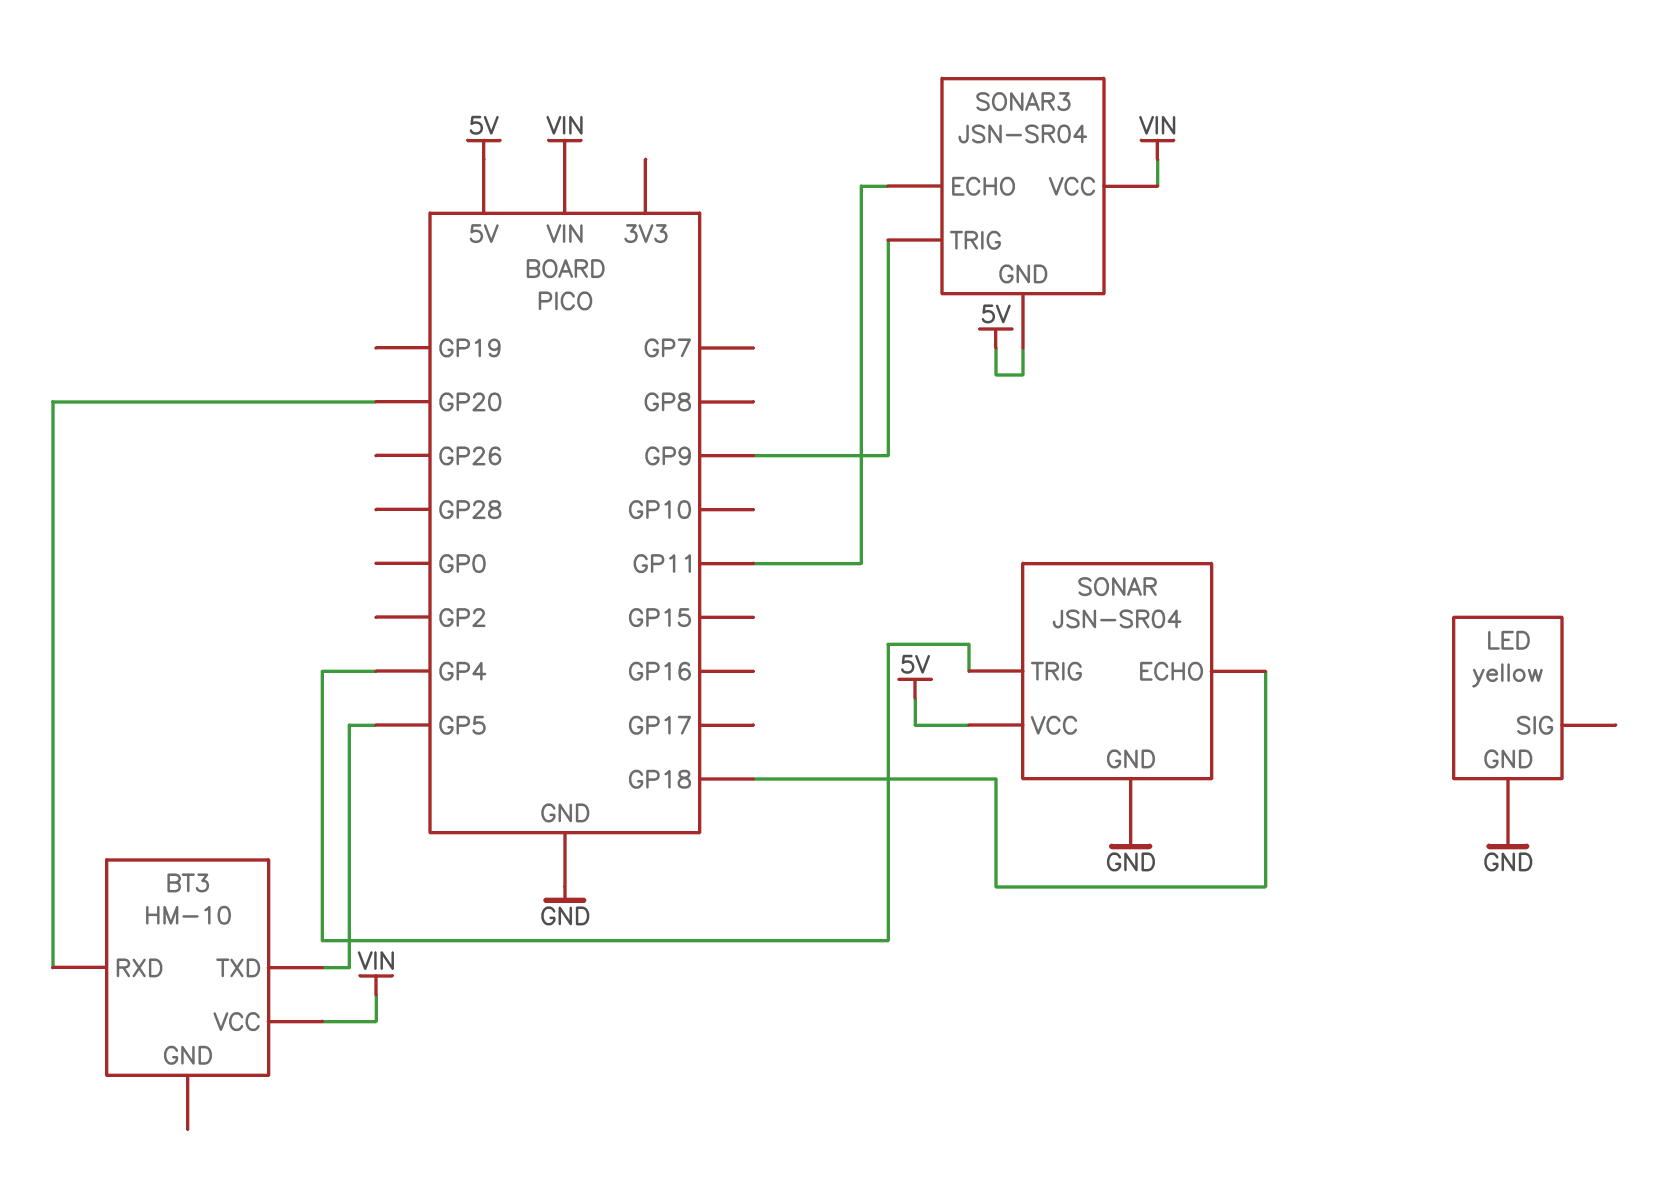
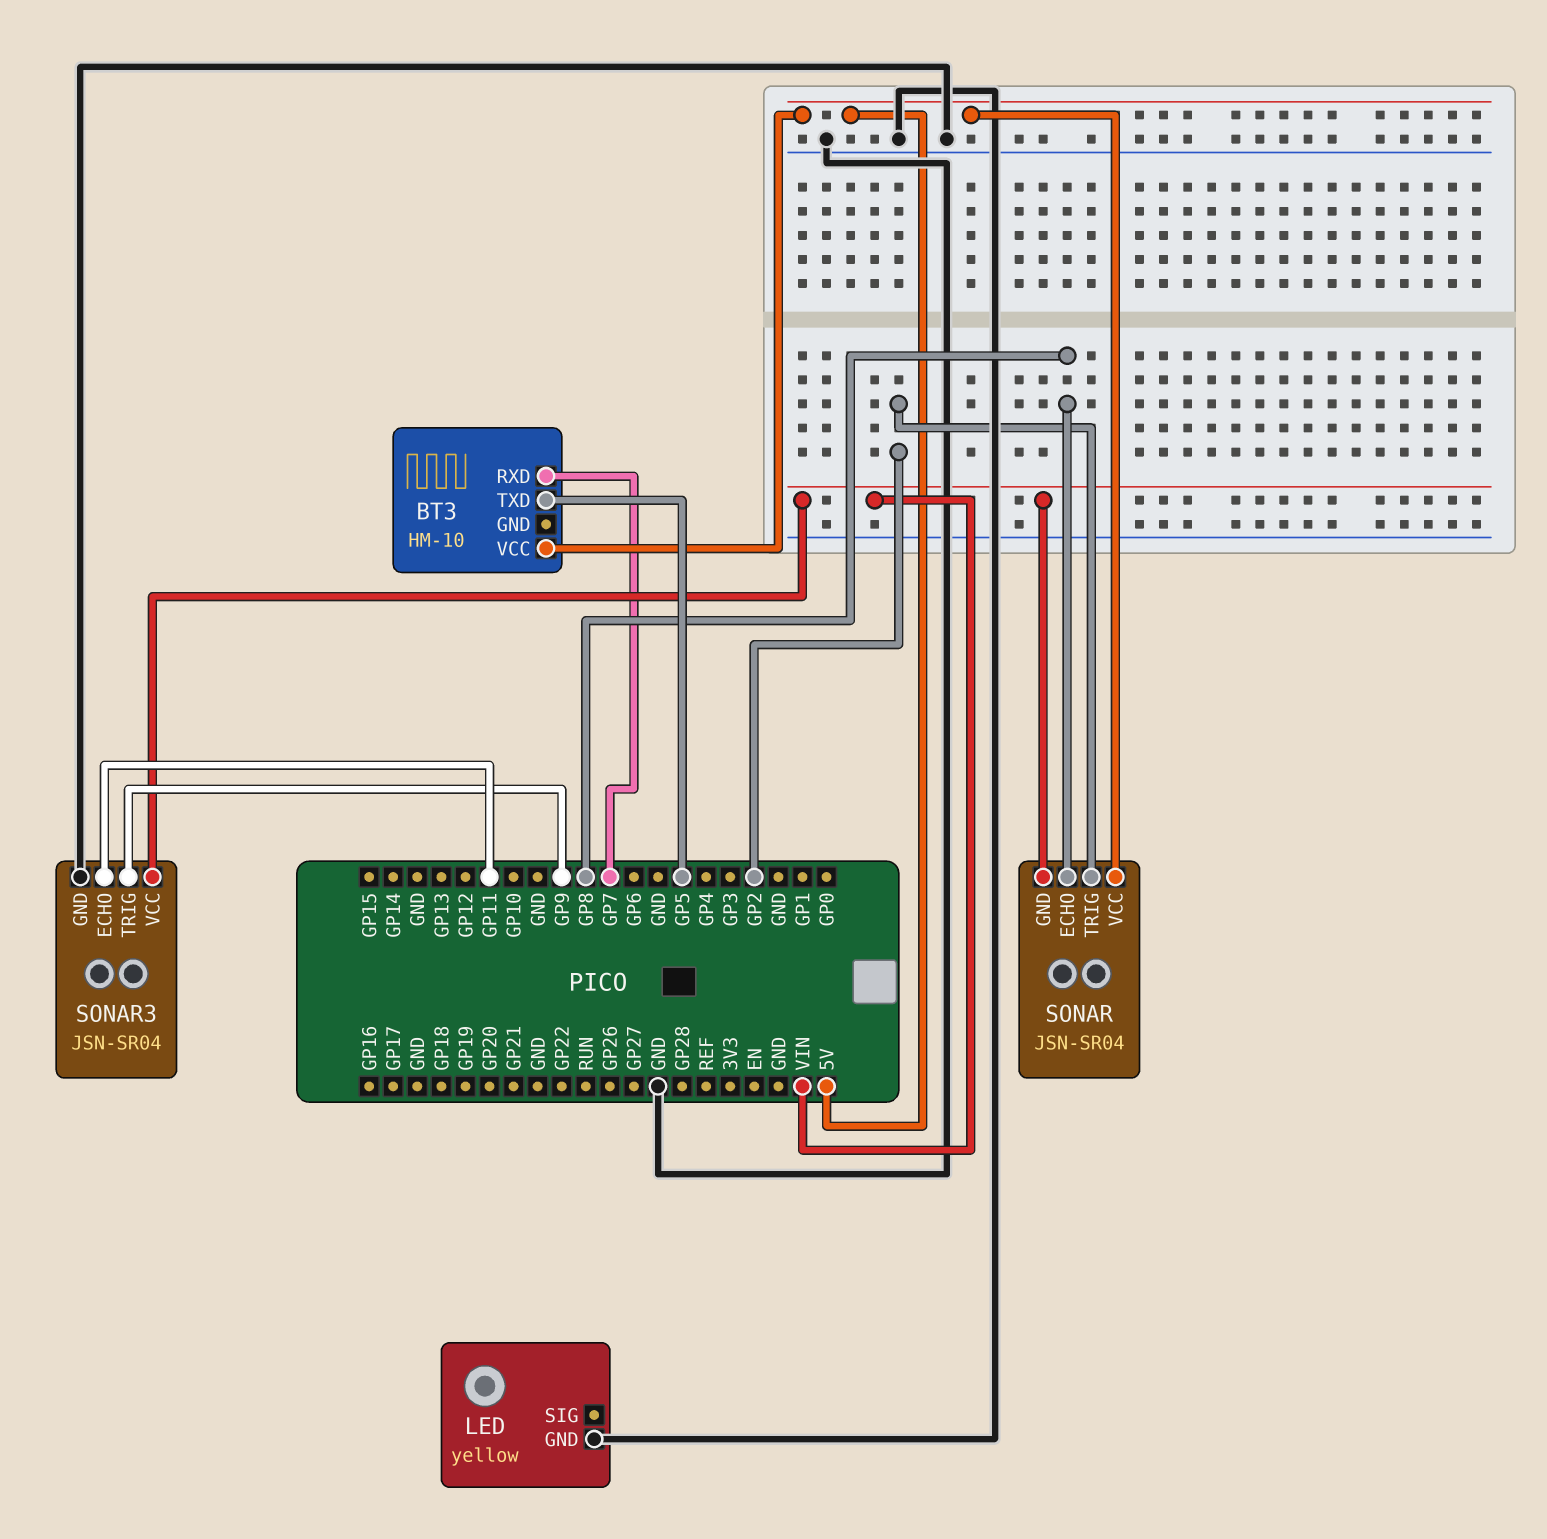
BT3 pin RXD: GP20 -> GP7
BT3 pin VCC: VIN -> 5V
SONAR pin ECHO: GP18 -> GP8
SONAR pin GND: GND -> VIN
SONAR pin TRIG: GP4 -> GP2
SONAR3 pin GND: 5V -> GND

